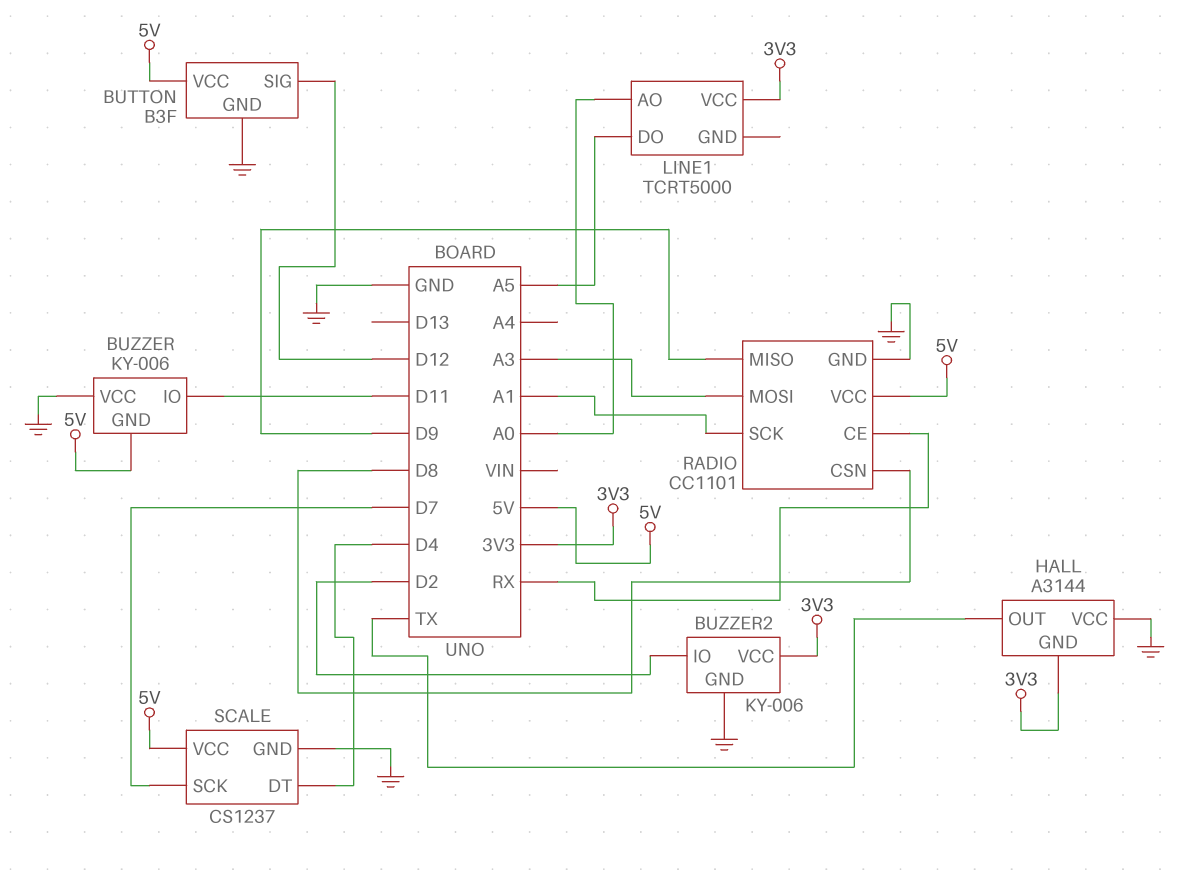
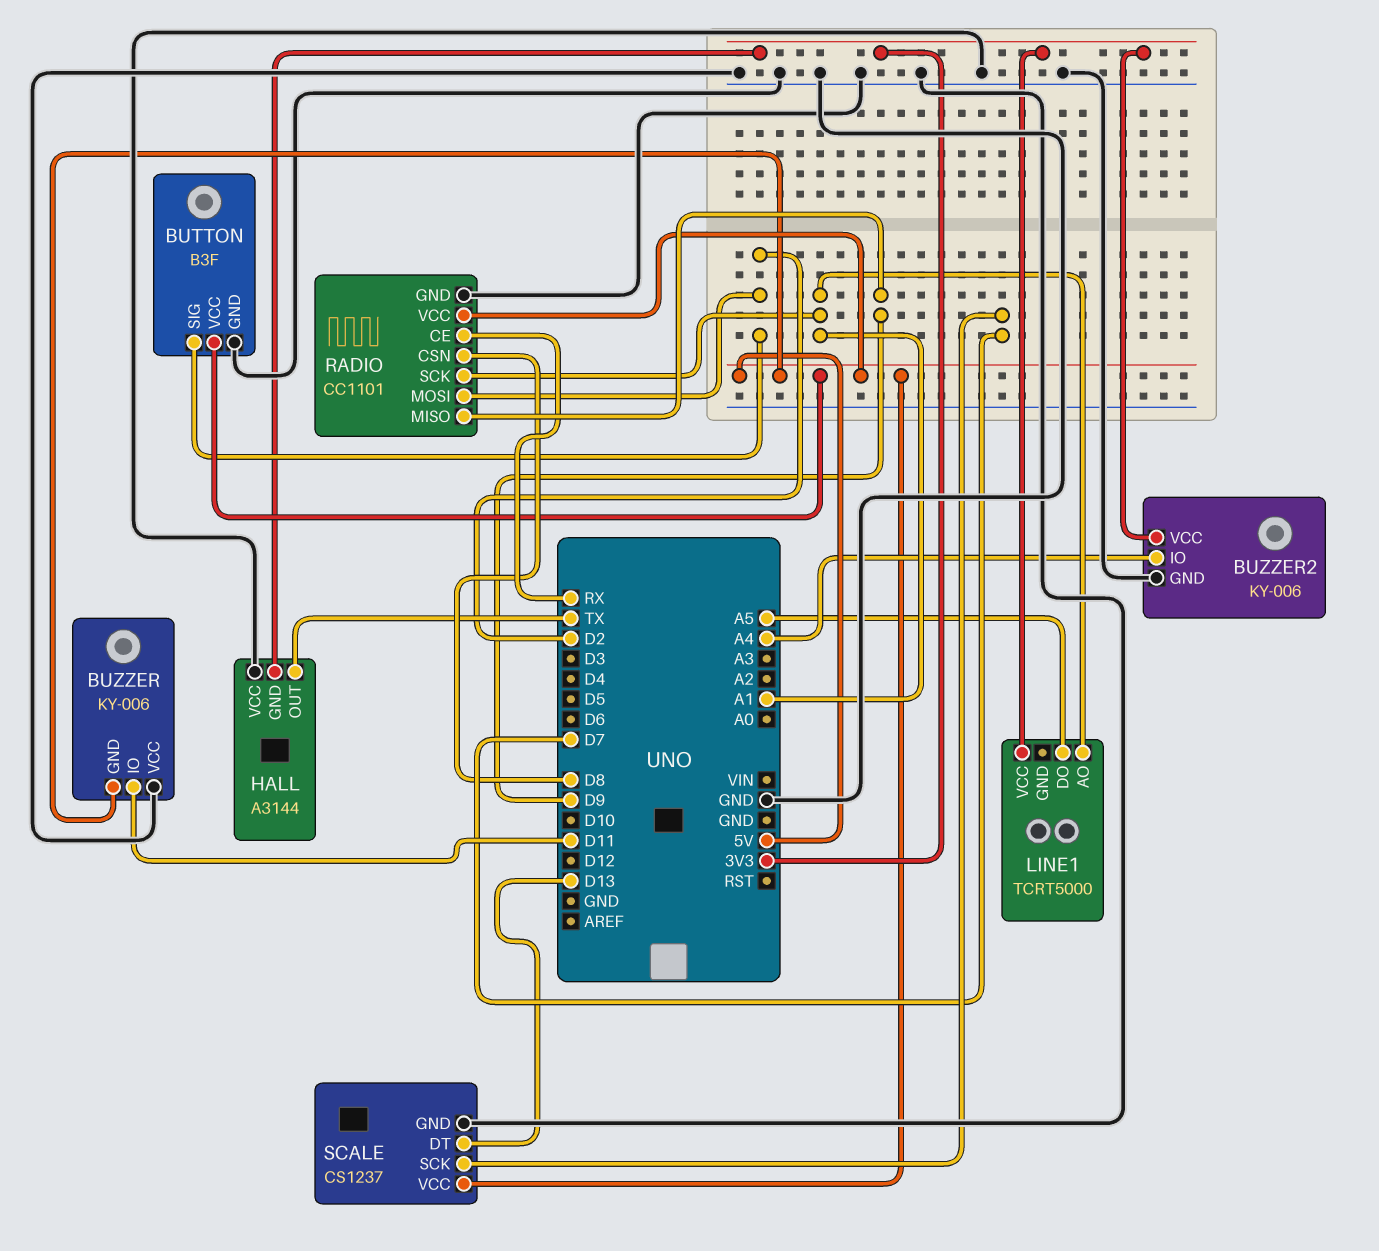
BUTTON pin SIG: D12 -> D2
BUZZER2 pin IO: D2 -> A4
LINE1 pin AO: A0 -> A1
RADIO pin MOSI: A3 -> D2
SCALE pin DT: D4 -> D13

